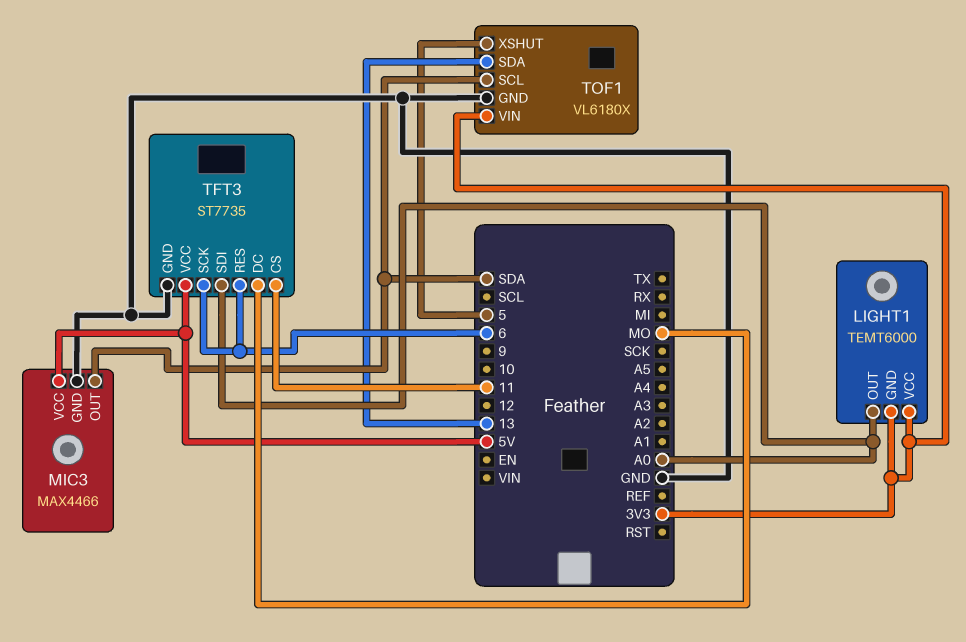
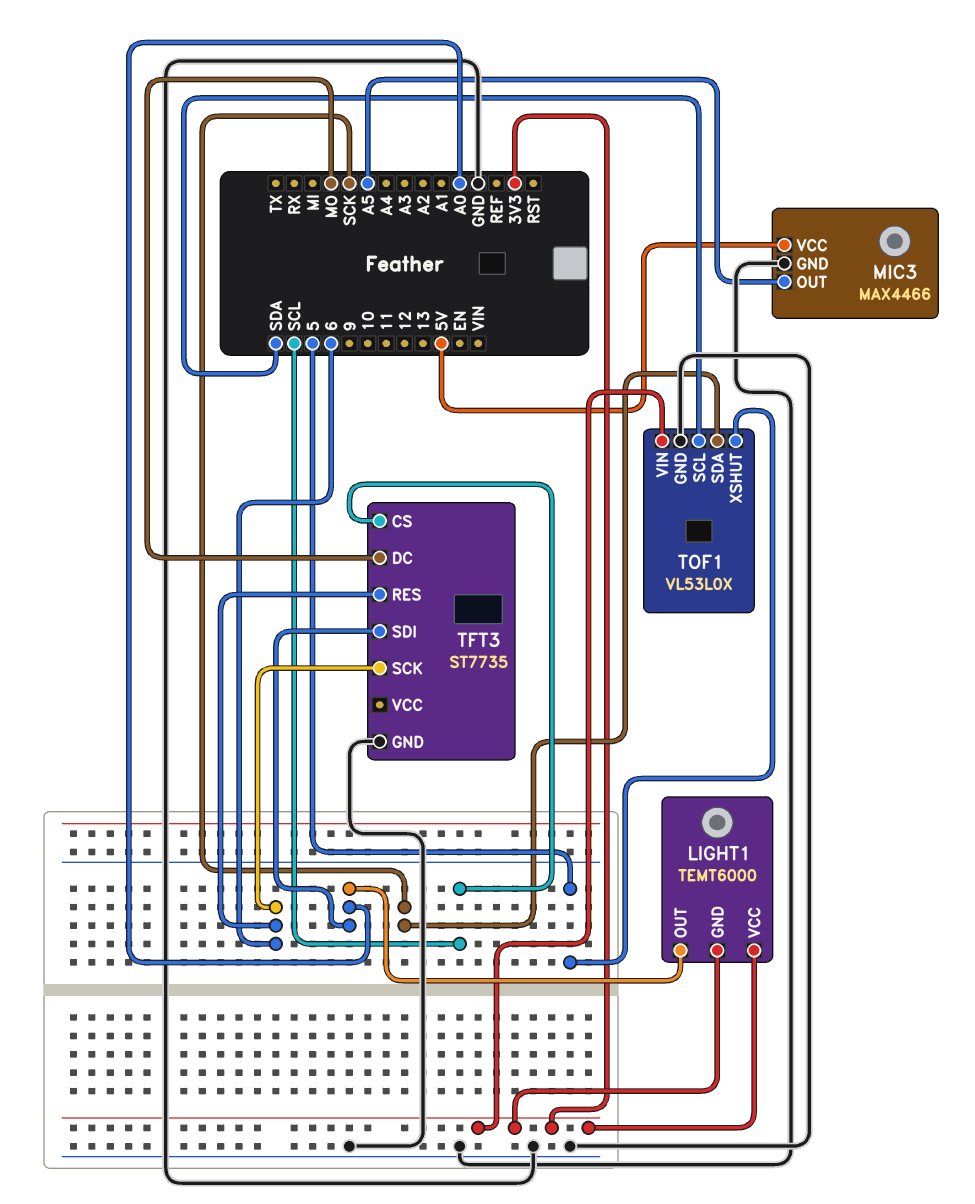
MIC3 pin OUT: SDA -> A5
TFT3 pin CS: 11 -> SCL
TFT3 pin VCC: 5V -> none
TOF1: VL6180X -> VL53L0X
TOF1 pin SDA: 13 -> SCK

